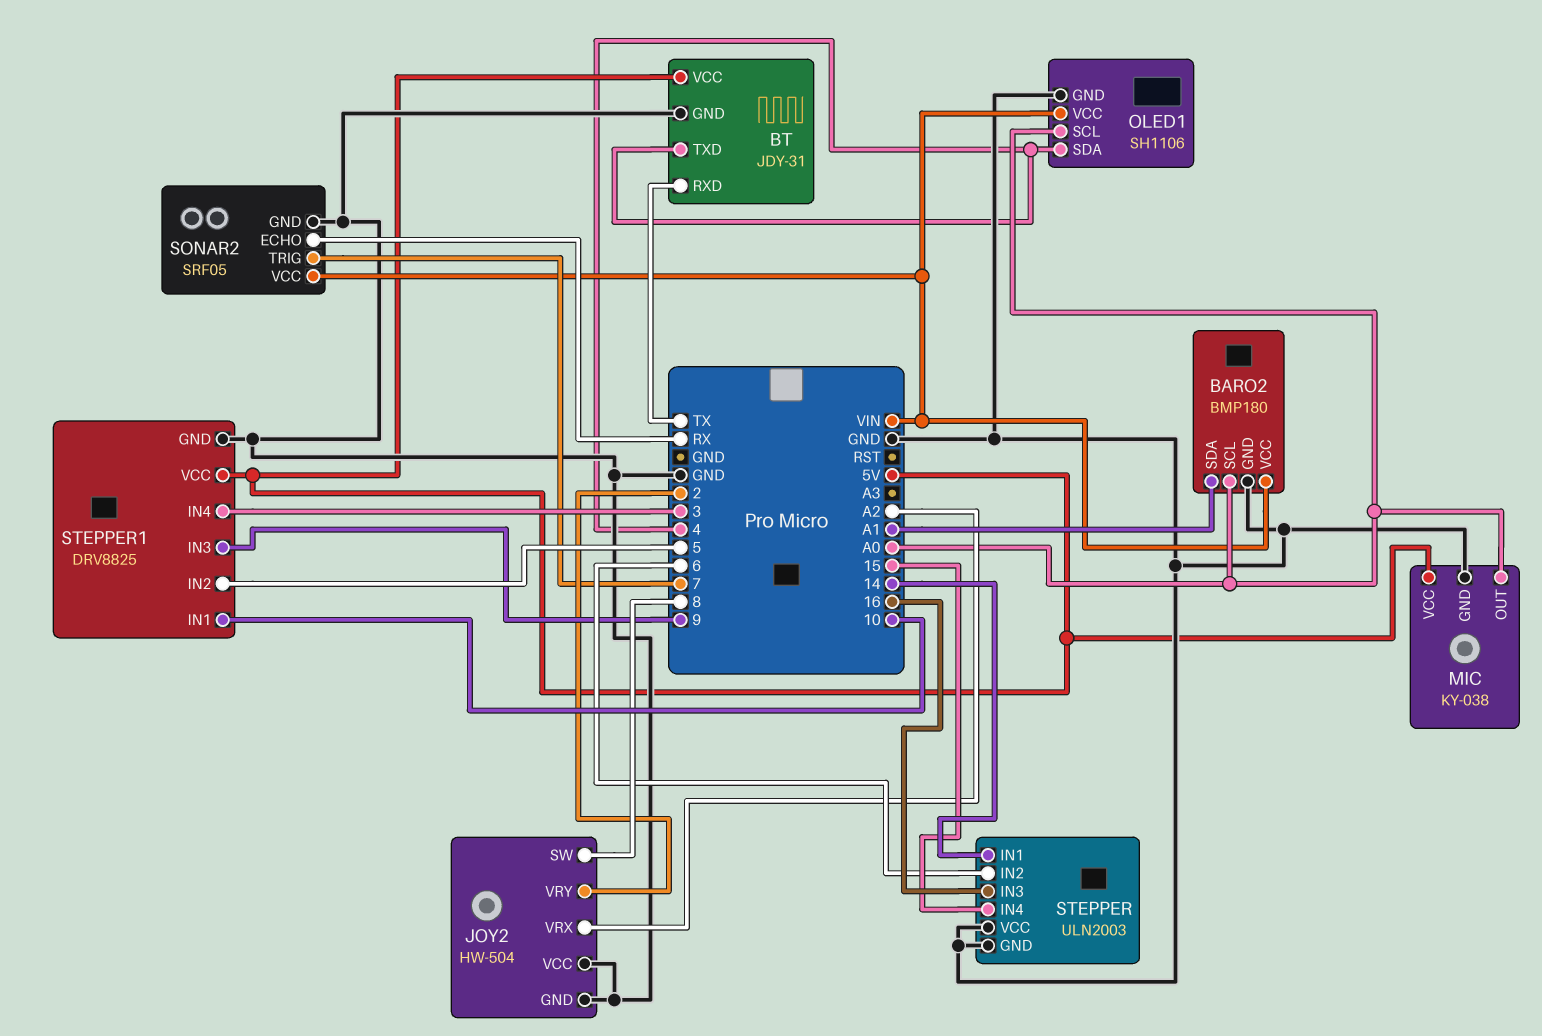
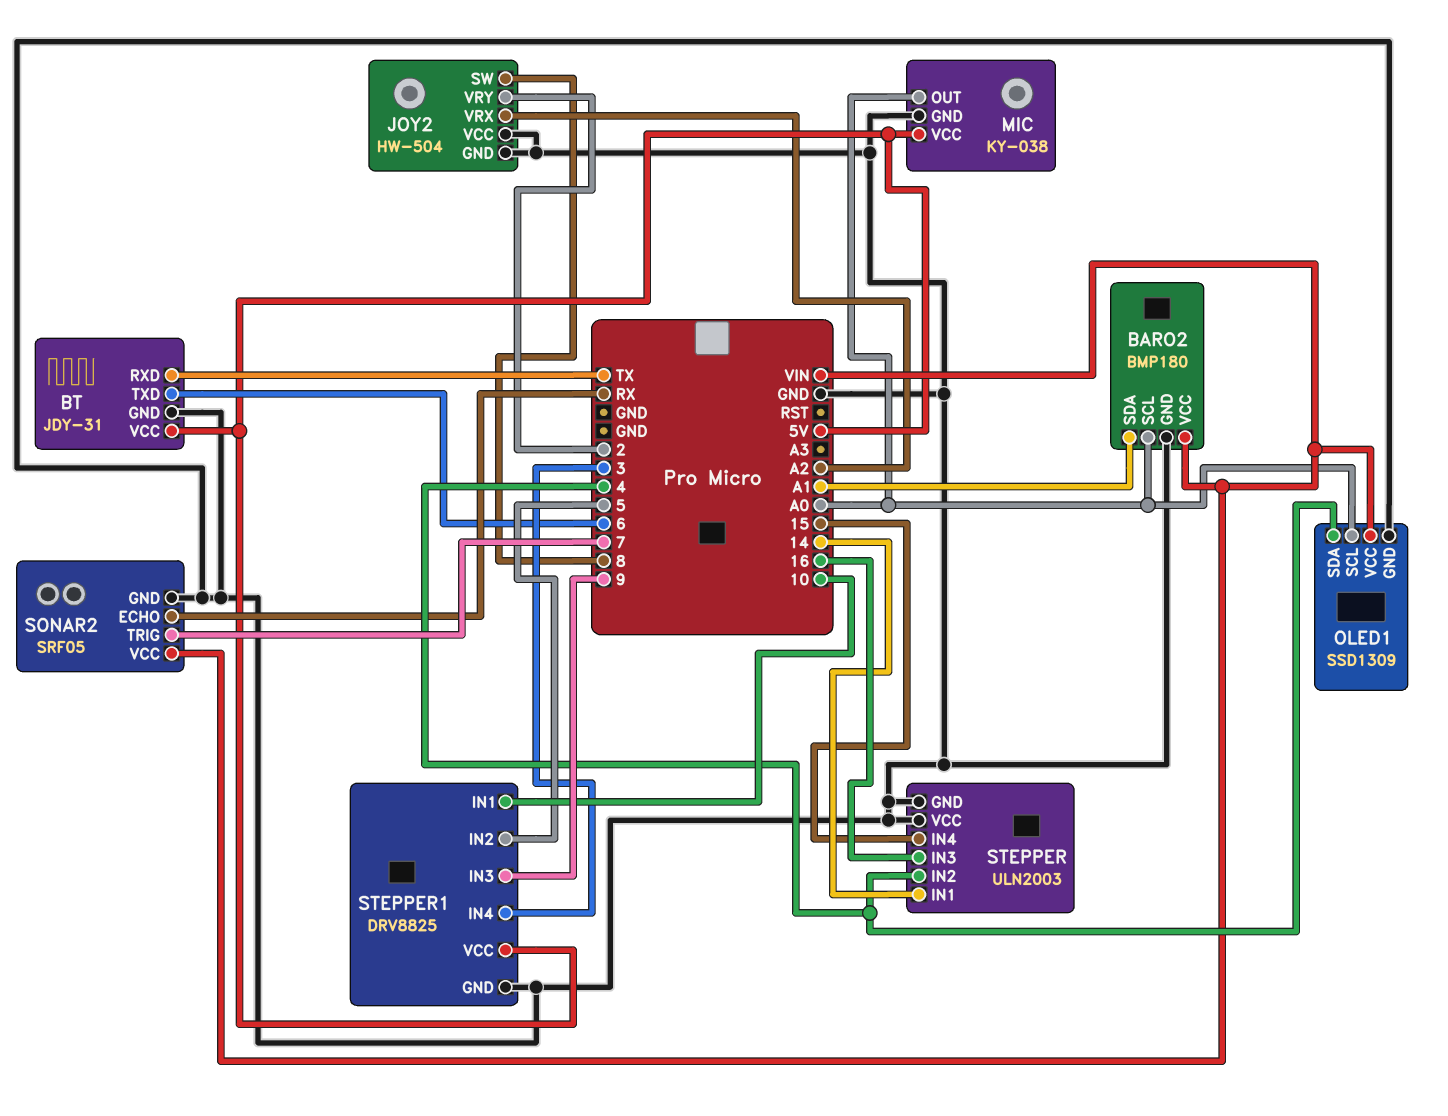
BT pin TXD: 4 -> 6
OLED1: SH1106 -> SSD1309
STEPPER pin IN2: 6 -> 4

